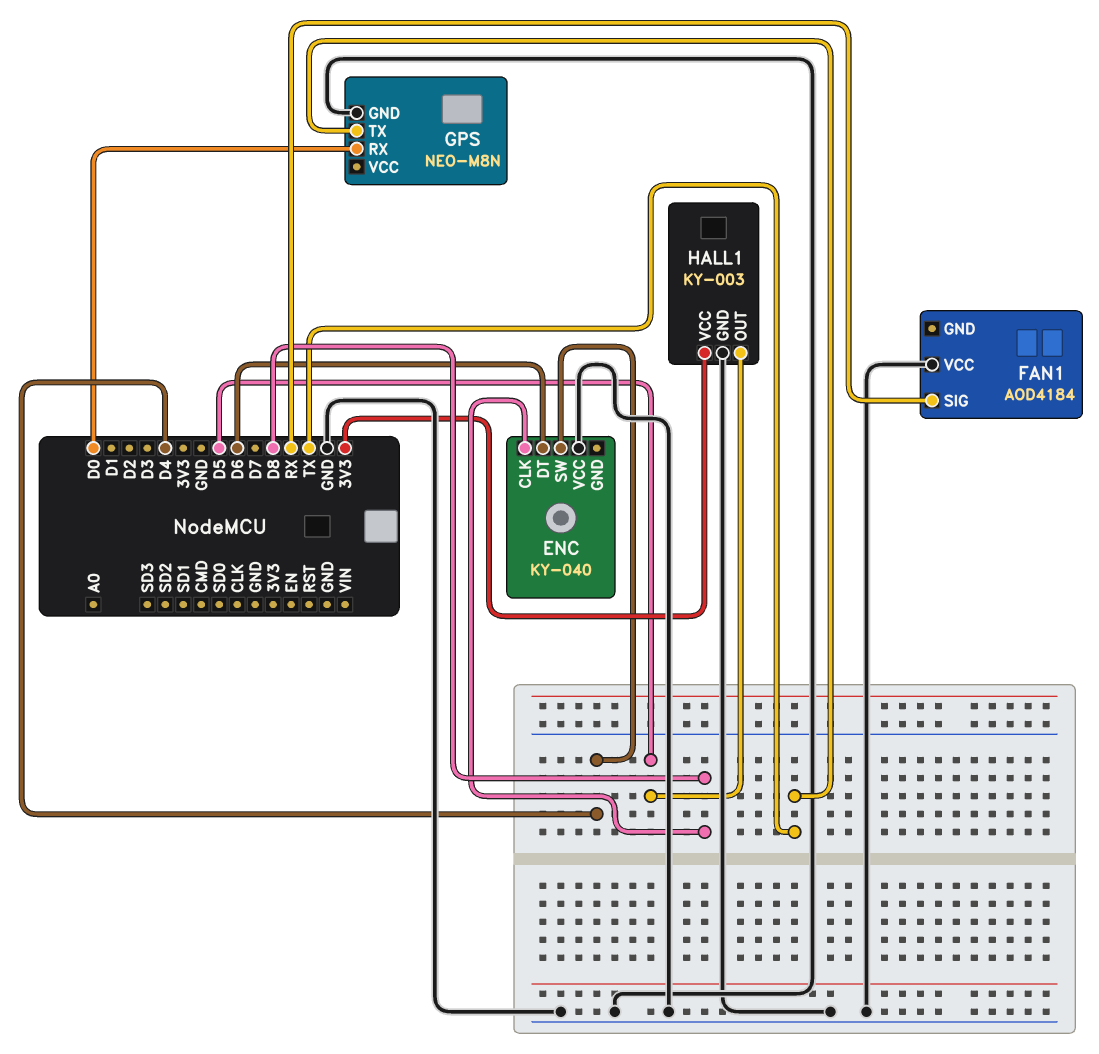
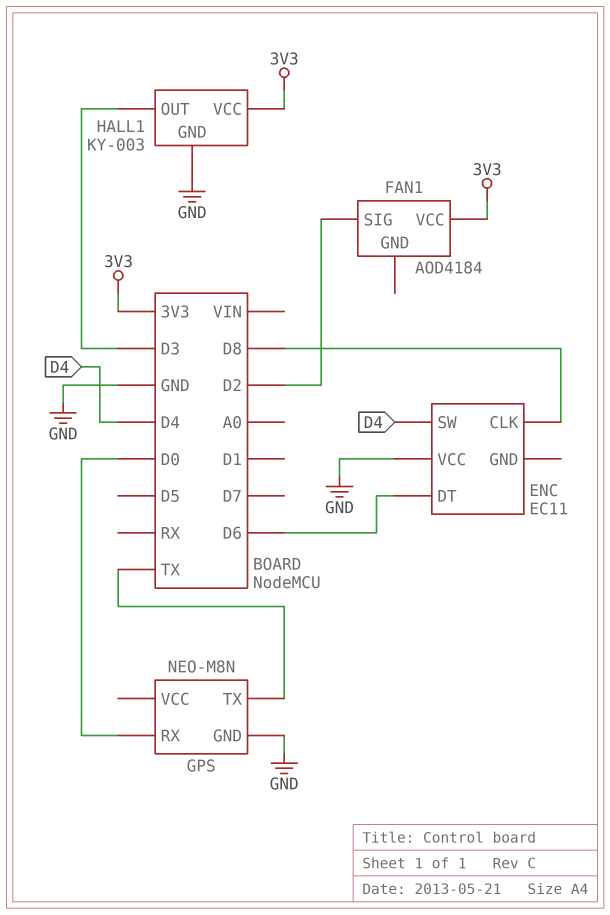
ENC: KY-040 -> EC11
FAN1 pin SIG: RX -> D2
FAN1 pin VCC: GND -> 3V3
HALL1 pin OUT: D5 -> D3

